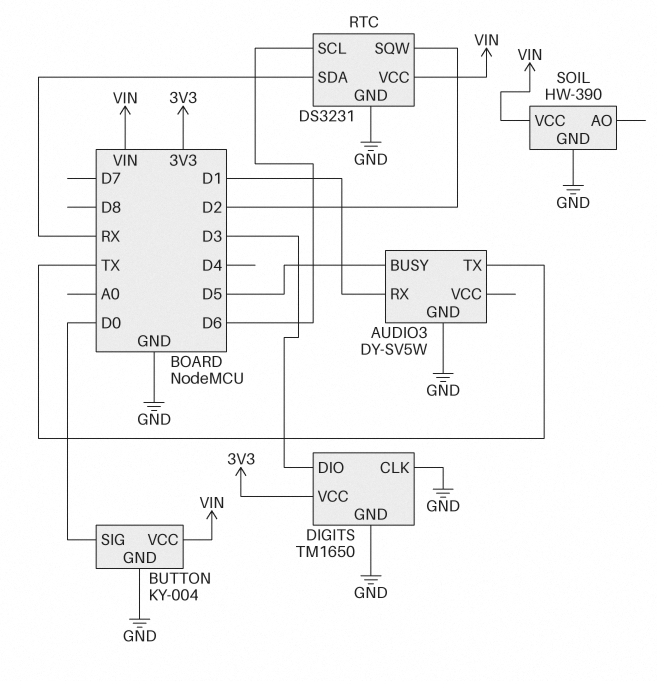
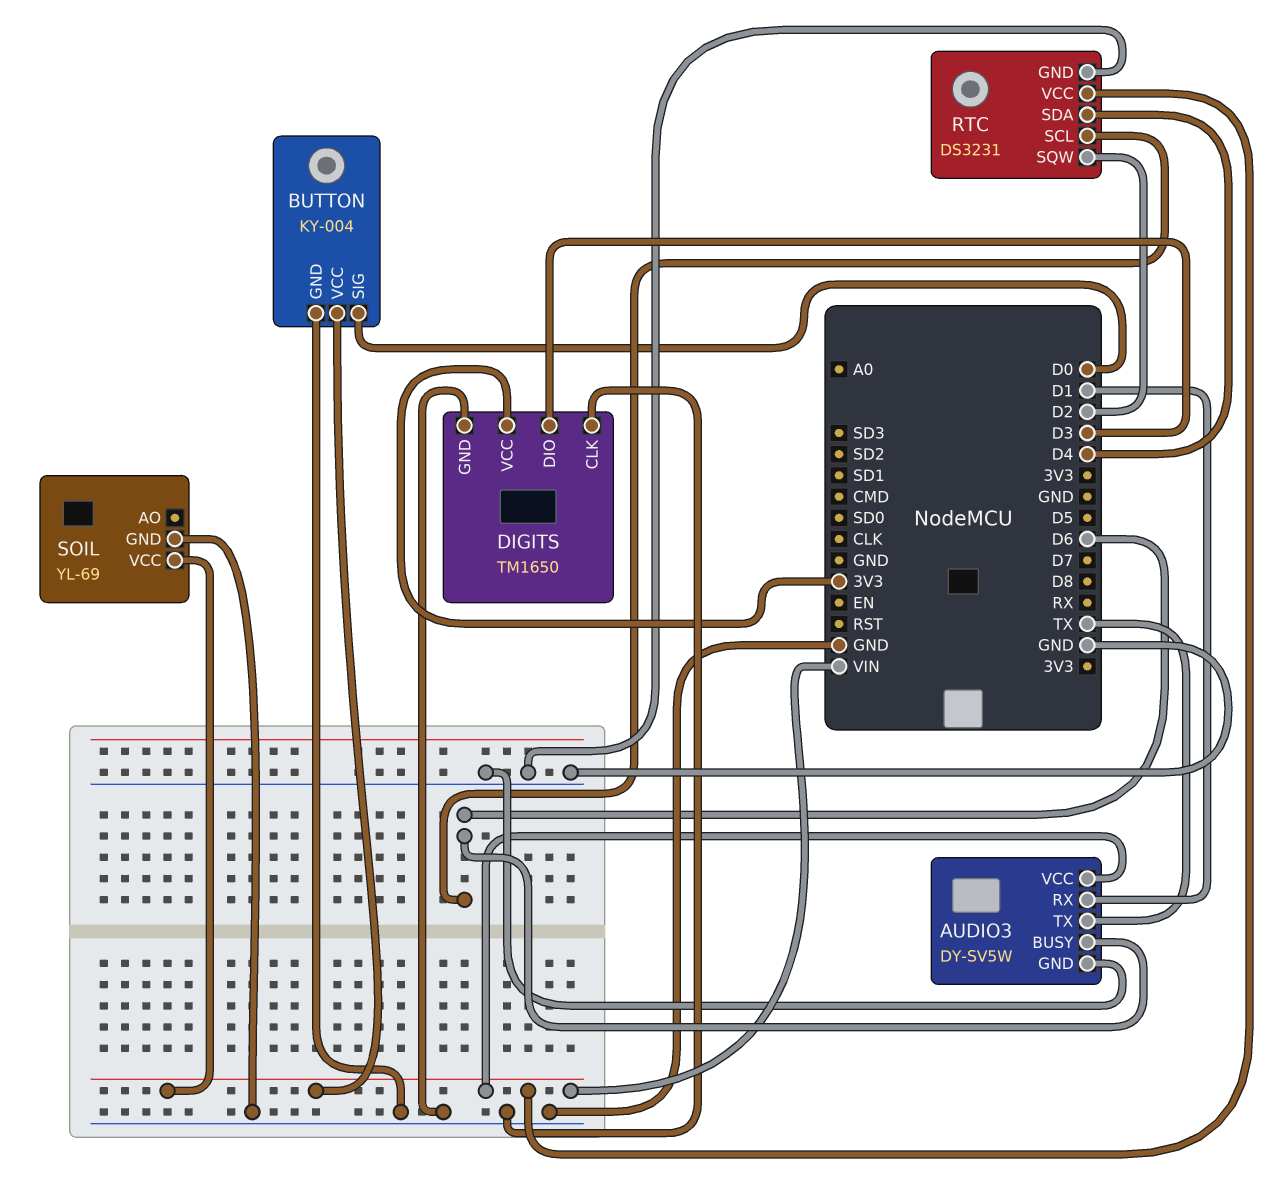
AUDIO3 pin BUSY: D5 -> D6
AUDIO3 pin VCC: none -> VIN
RTC pin SDA: RX -> D4
SOIL: HW-390 -> YL-69

